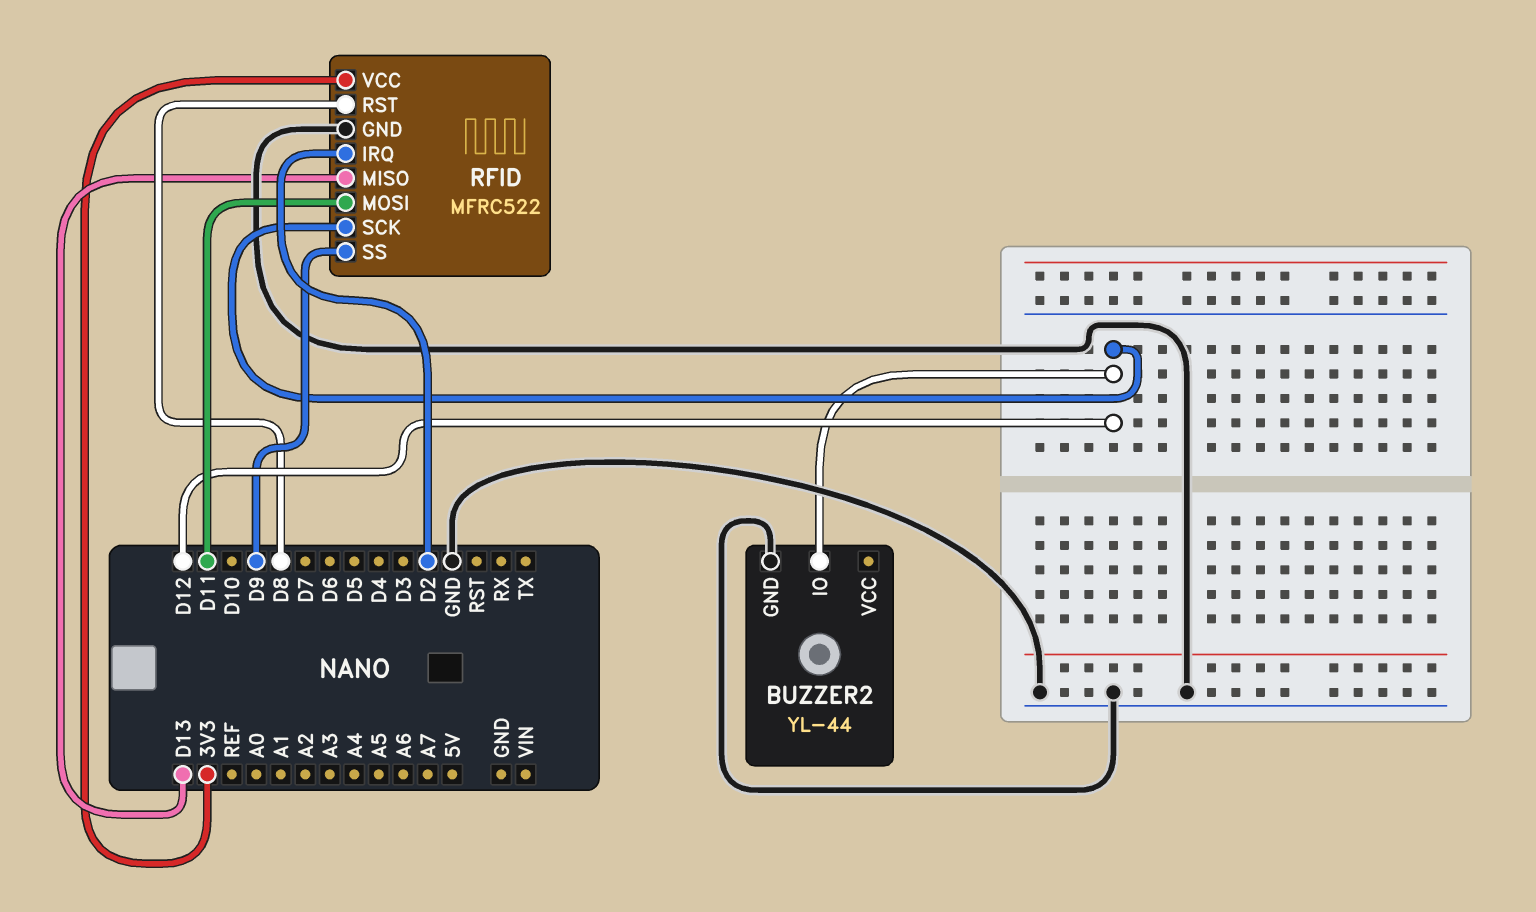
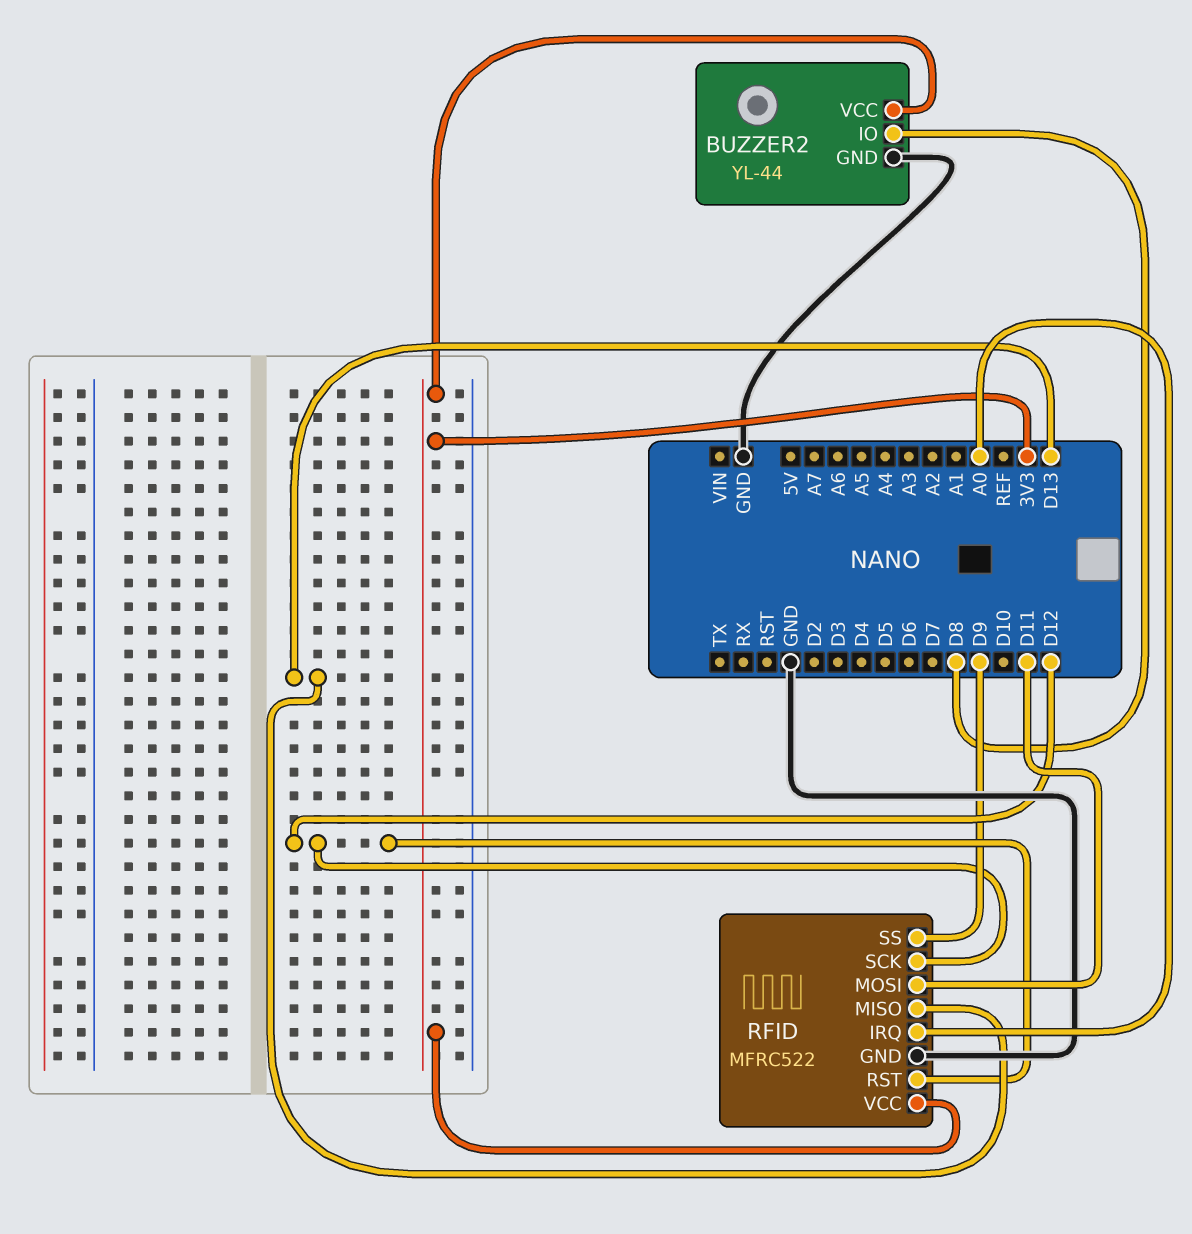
BUZZER2 pin IO: D12 -> D8
BUZZER2 pin VCC: none -> 3V3
RFID pin IRQ: D2 -> A0
RFID pin RST: D8 -> D12

